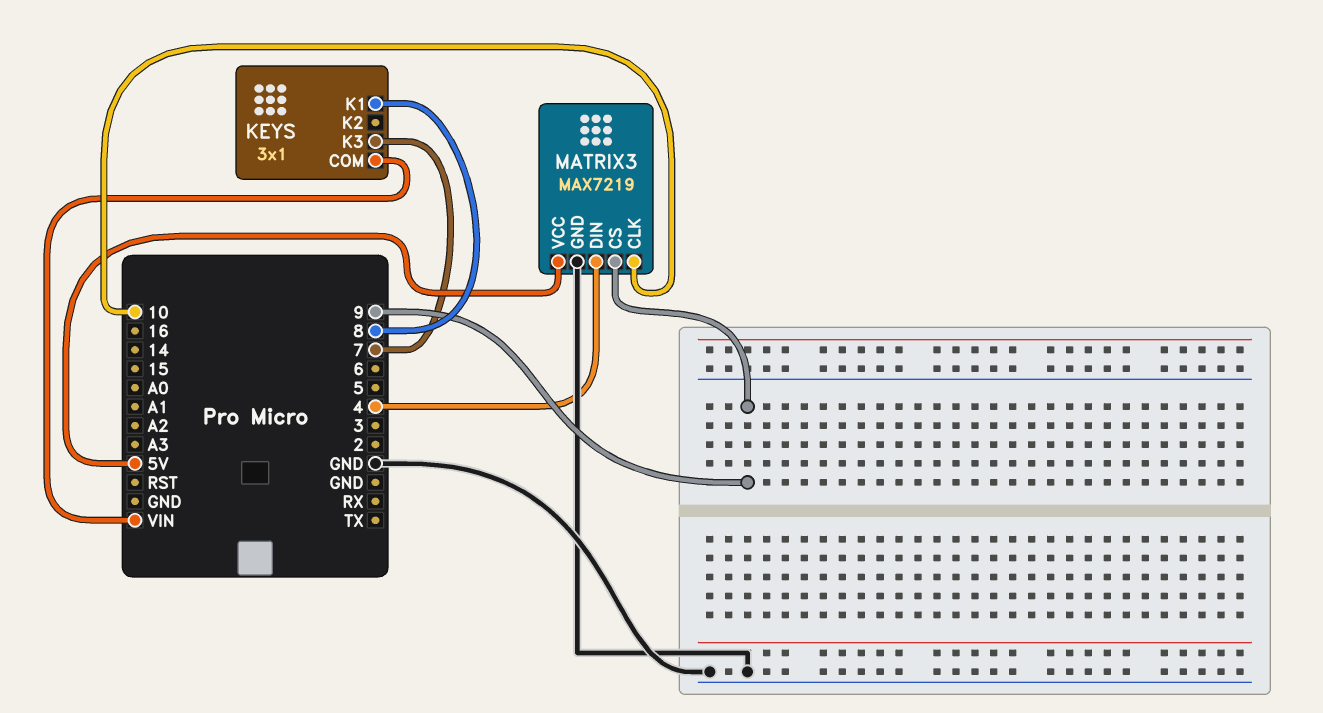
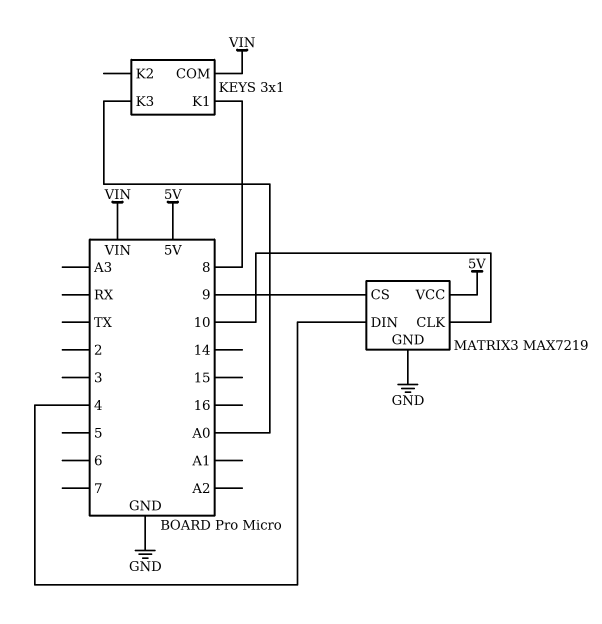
KEYS pin K3: 7 -> A0

